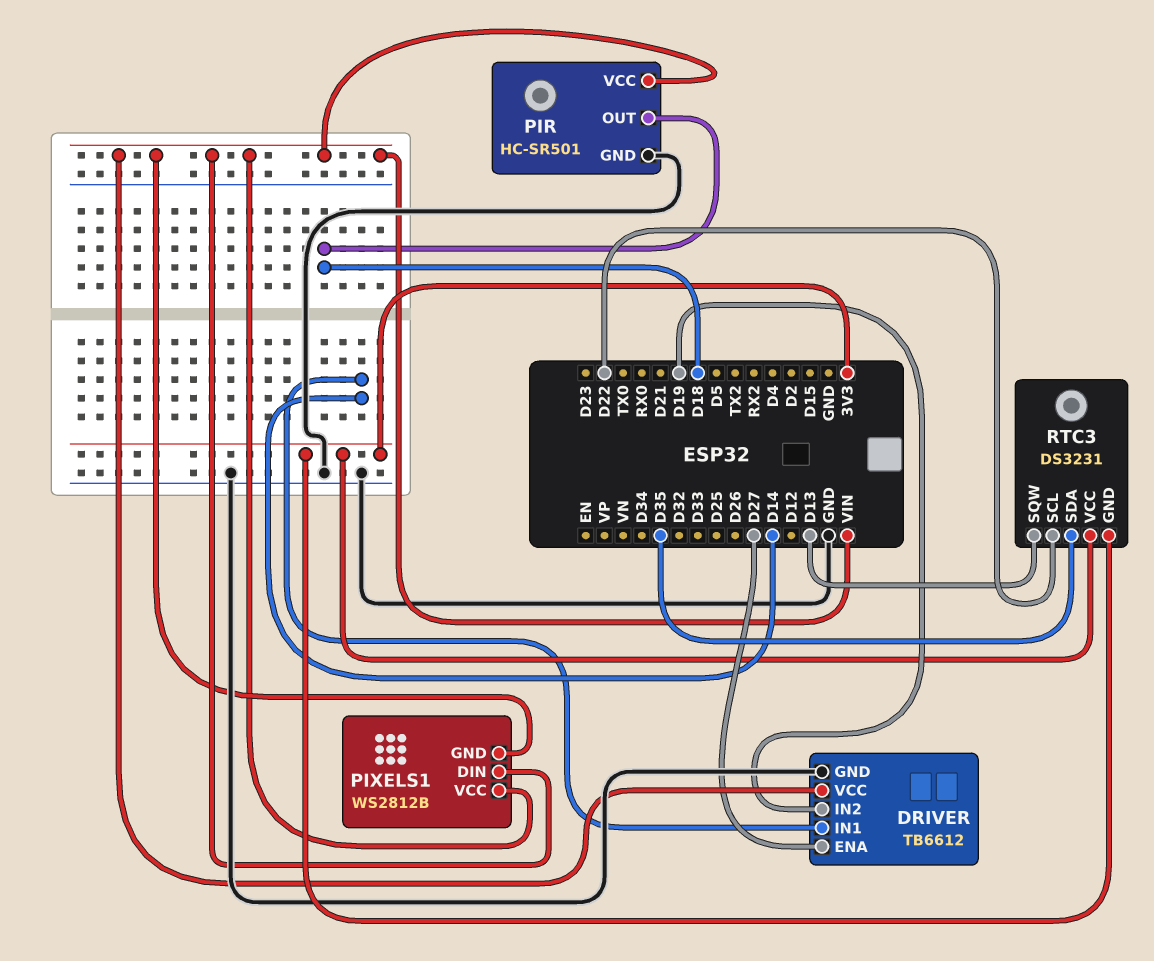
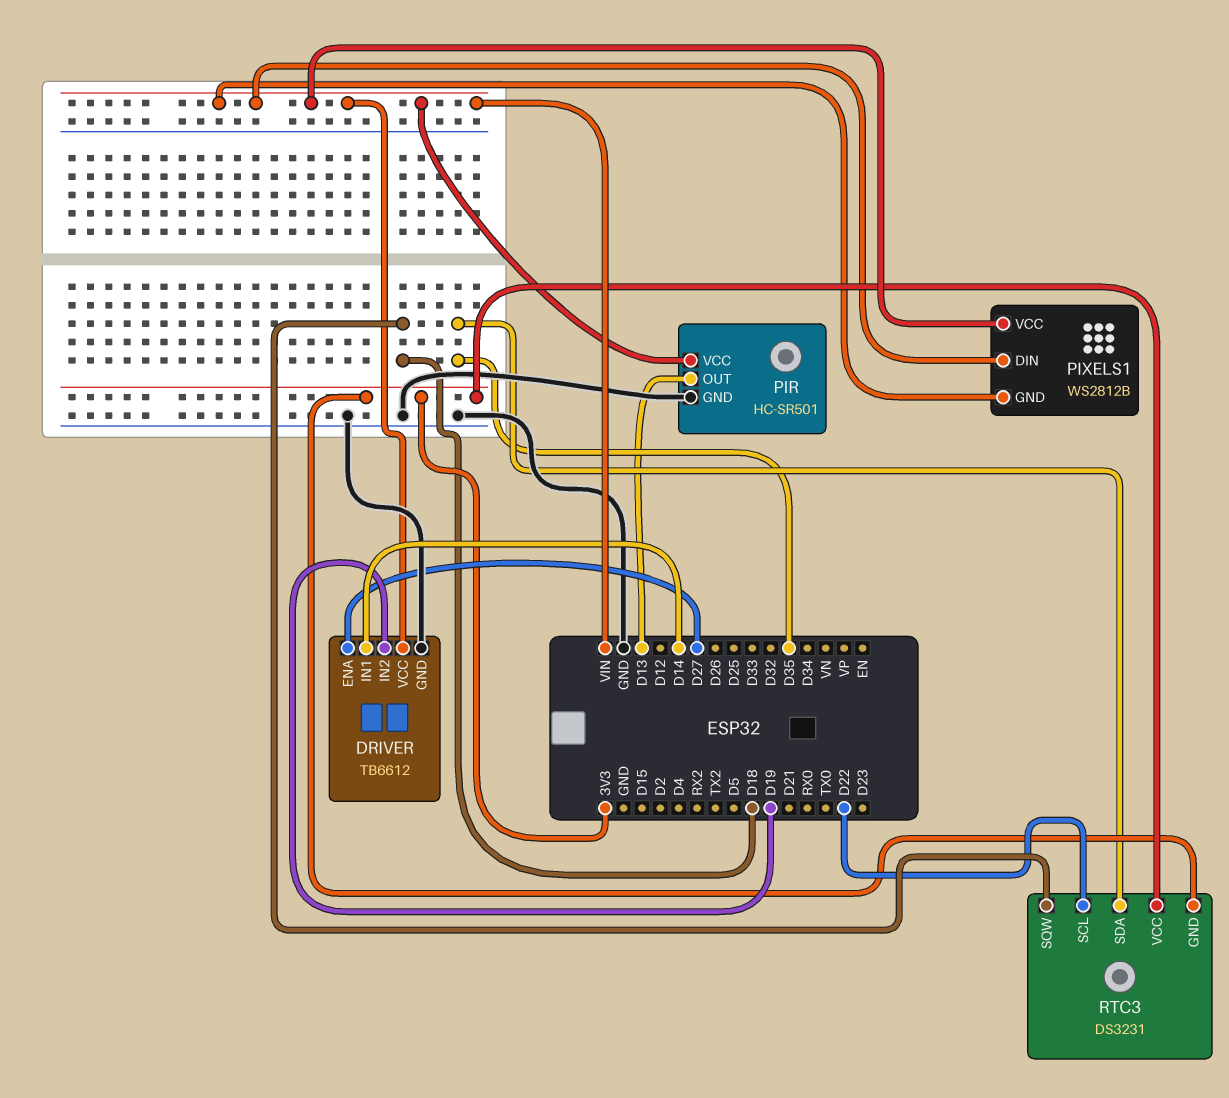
PIR pin OUT: D18 -> D13
RTC3 pin SQW: D13 -> D18

